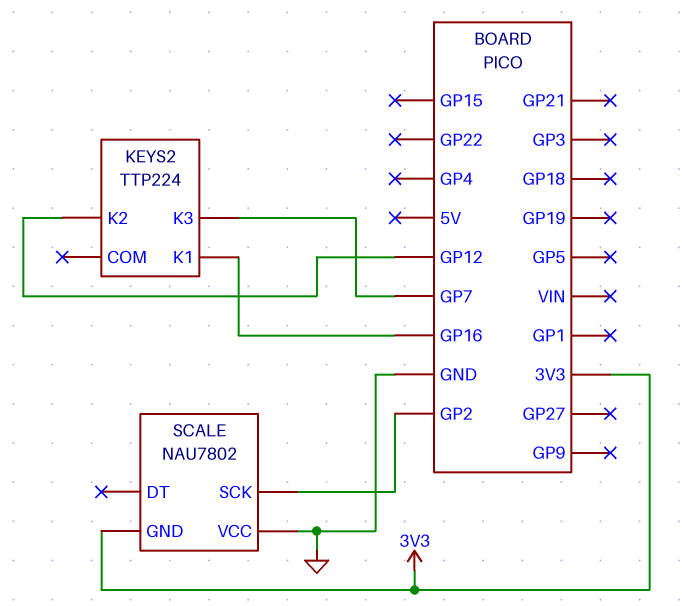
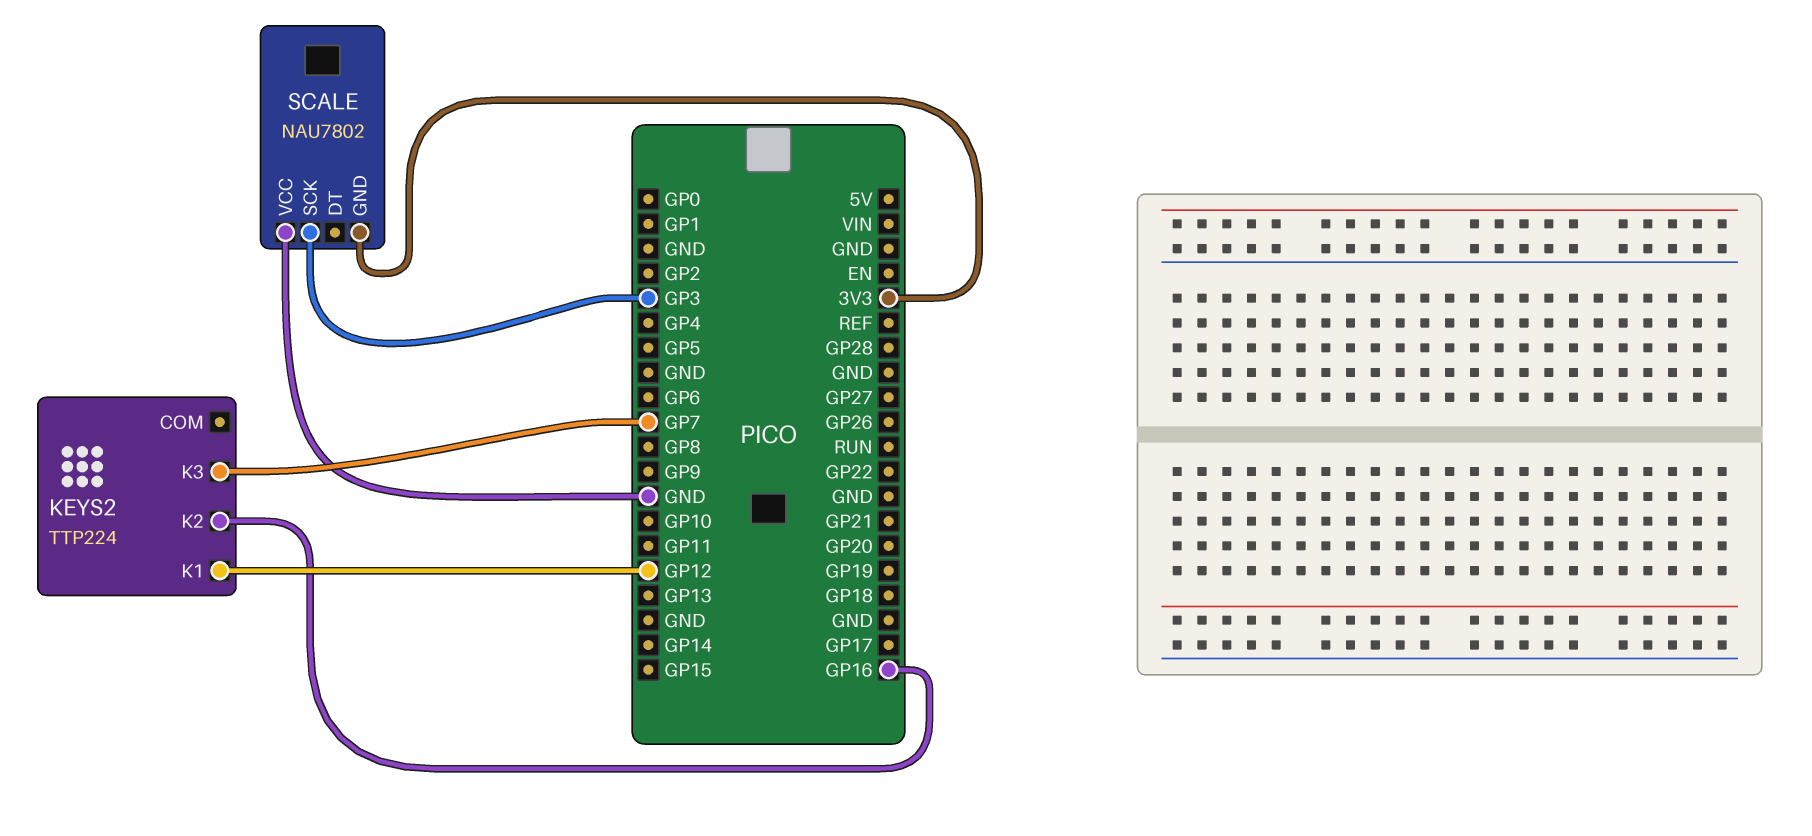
KEYS2 pin K1: GP16 -> GP12
KEYS2 pin K2: GP12 -> GP16
SCALE pin SCK: GP2 -> GP3

